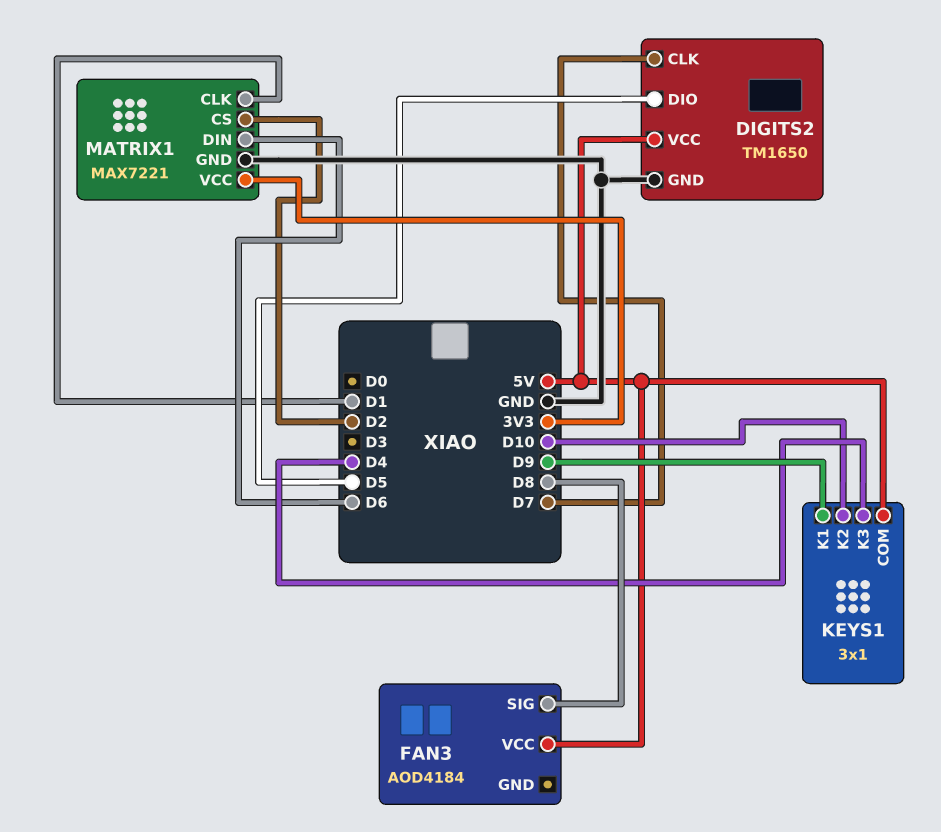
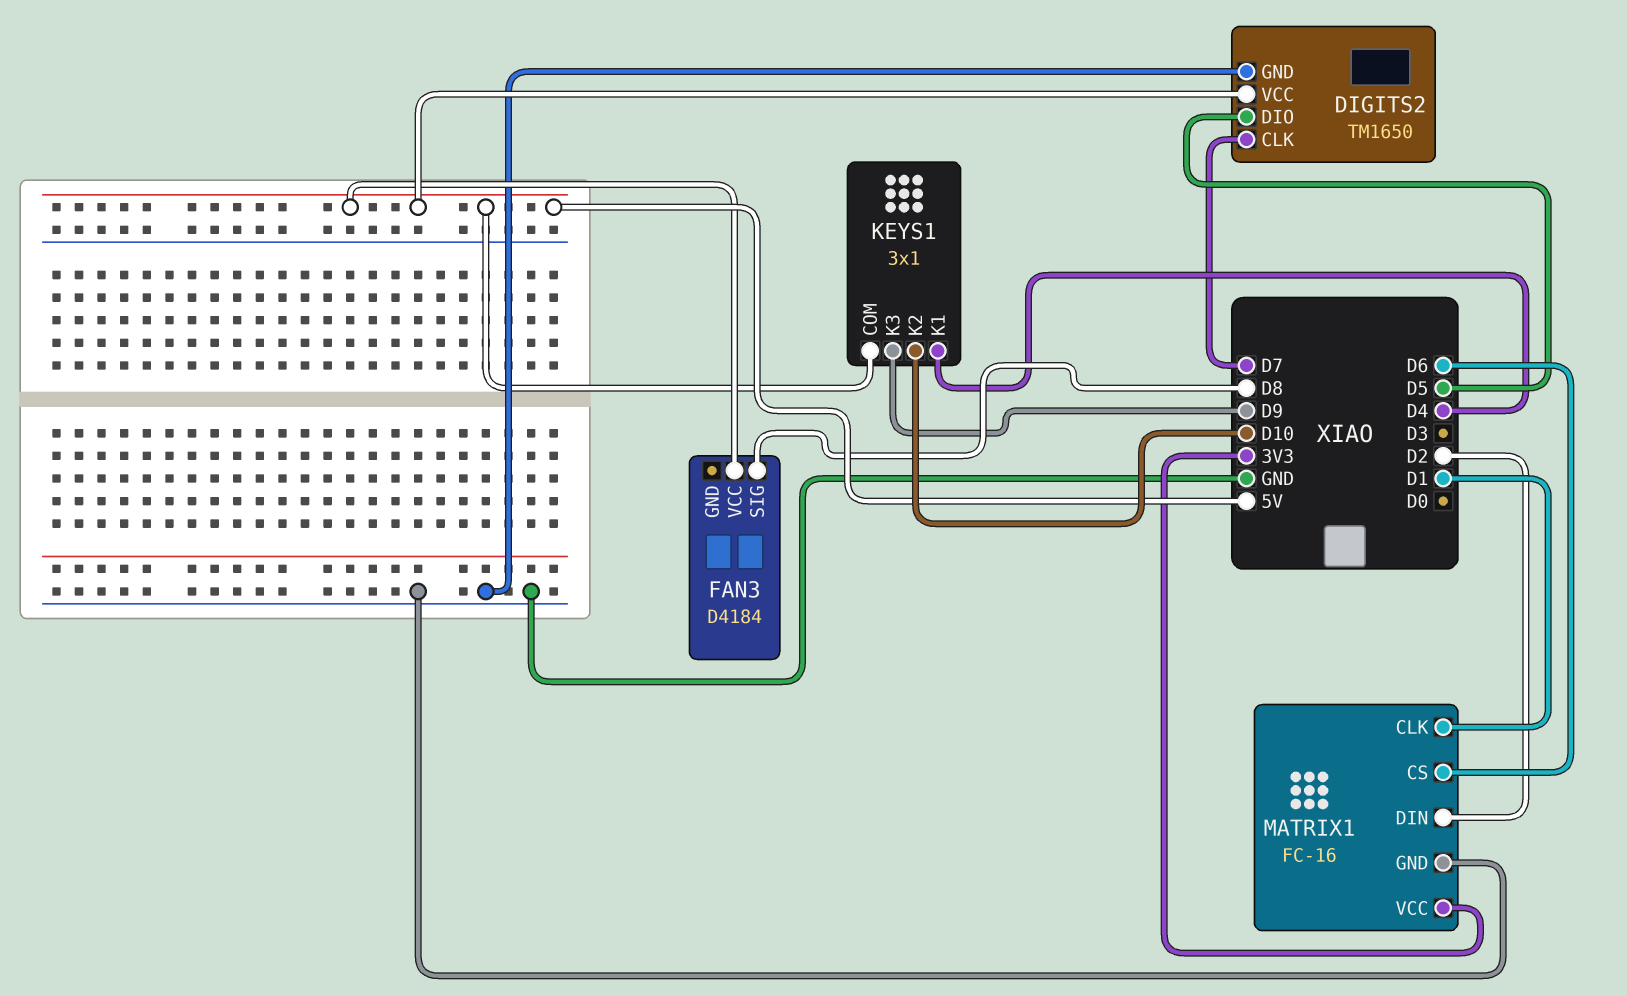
FAN3: AOD4184 -> D4184
KEYS1 pin K1: D9 -> D4
KEYS1 pin K3: D4 -> D9
MATRIX1: MAX7221 -> FC-16
MATRIX1 pin CS: D2 -> D6
MATRIX1 pin DIN: D6 -> D2

